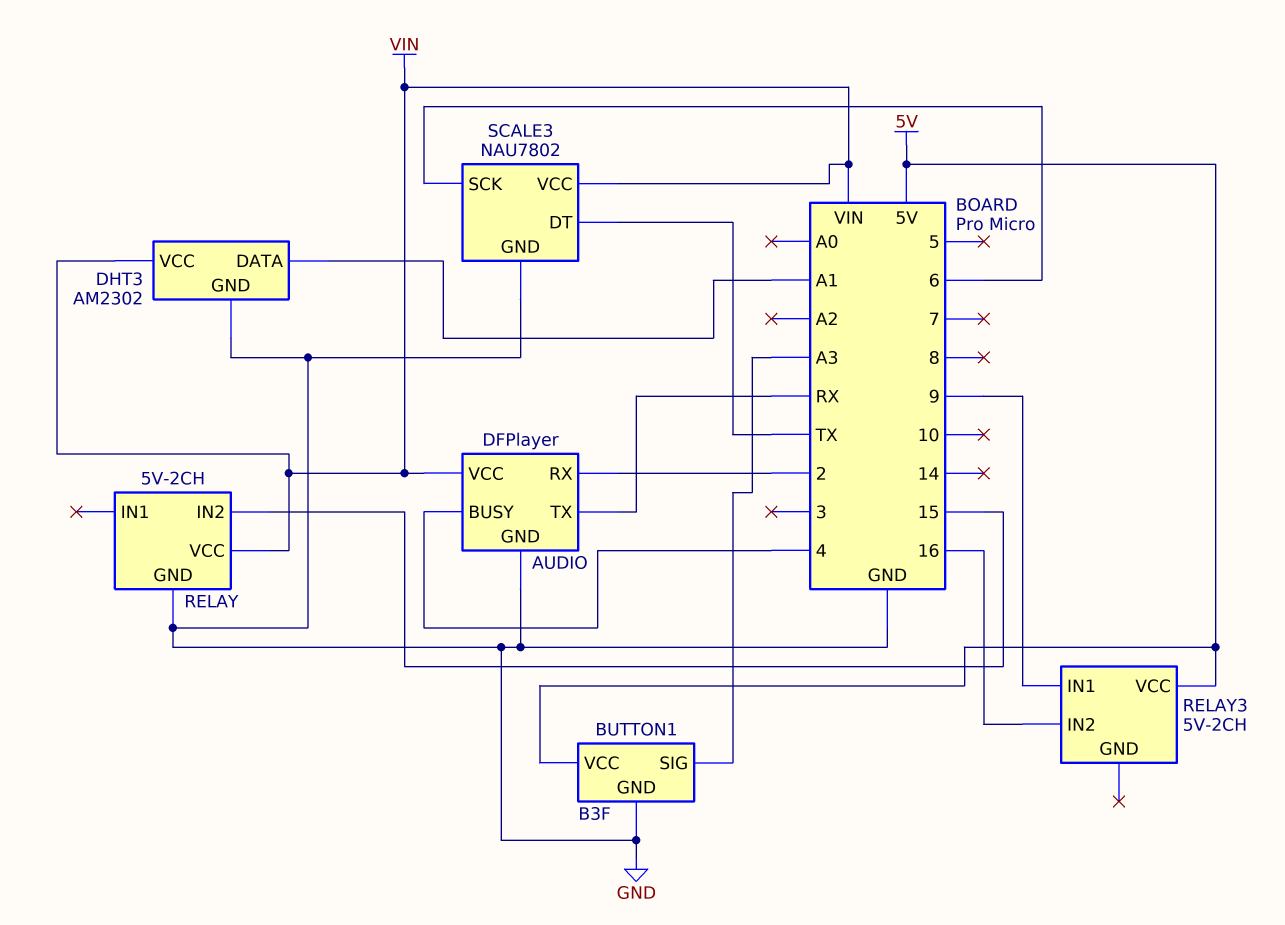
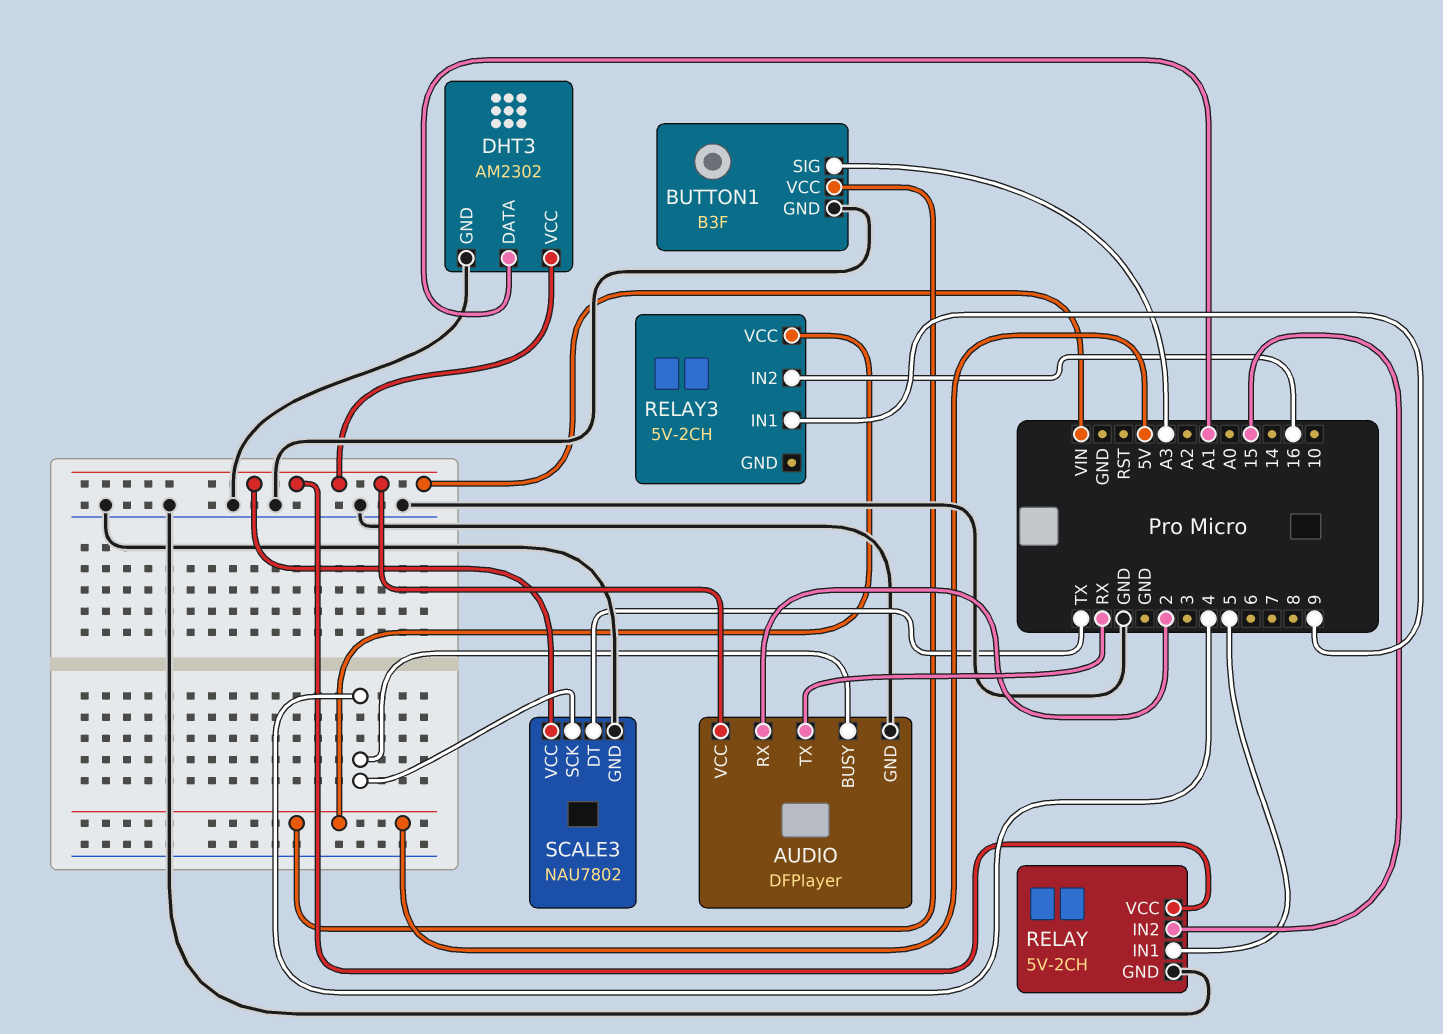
RELAY pin IN1: none -> 5
SCALE3 pin SCK: 6 -> 4

